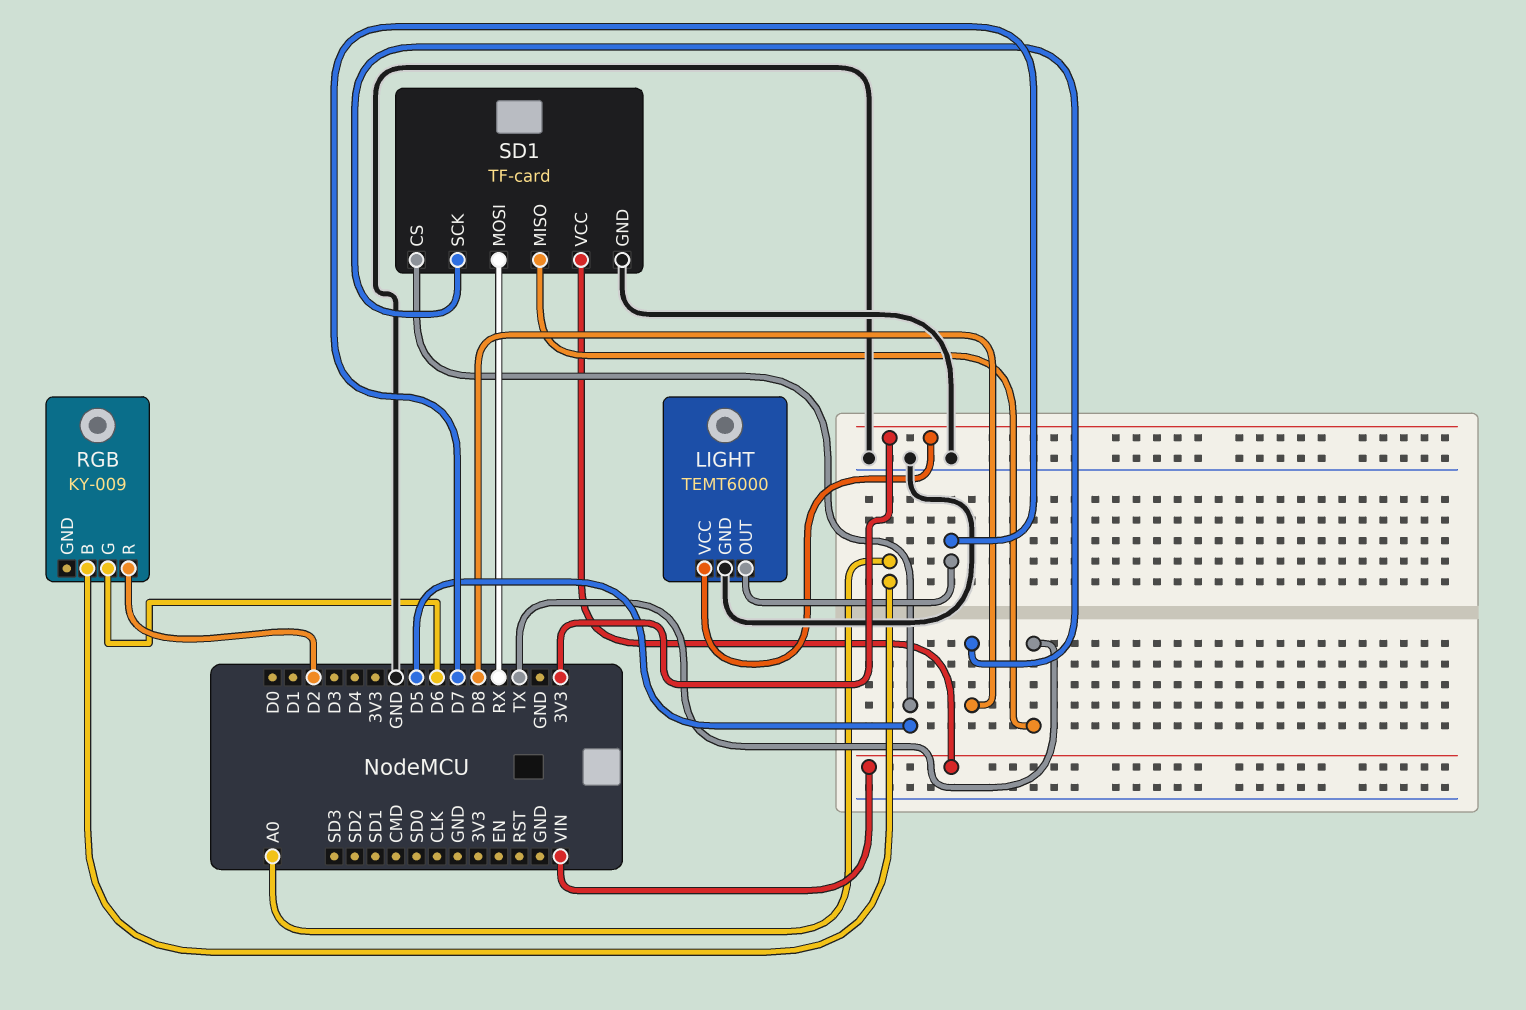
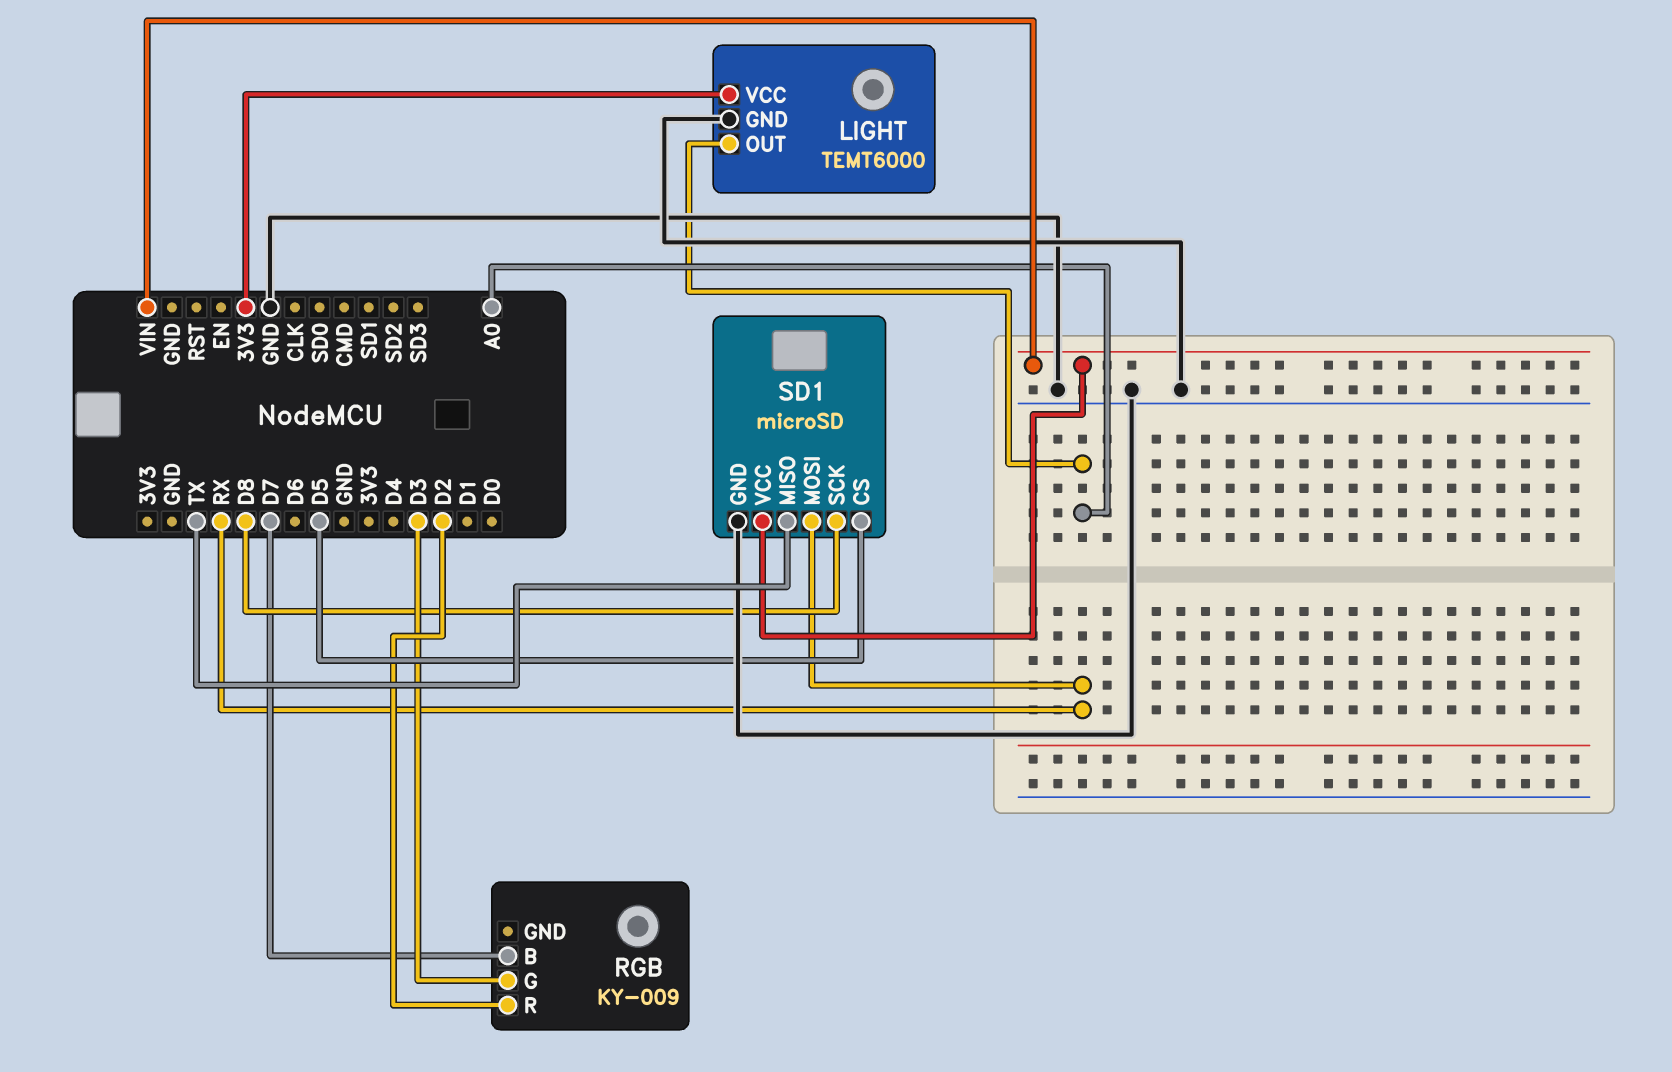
LIGHT pin OUT: D7 -> A0
RGB pin B: A0 -> D7
RGB pin G: D6 -> D3
SD1: TF-card -> microSD

